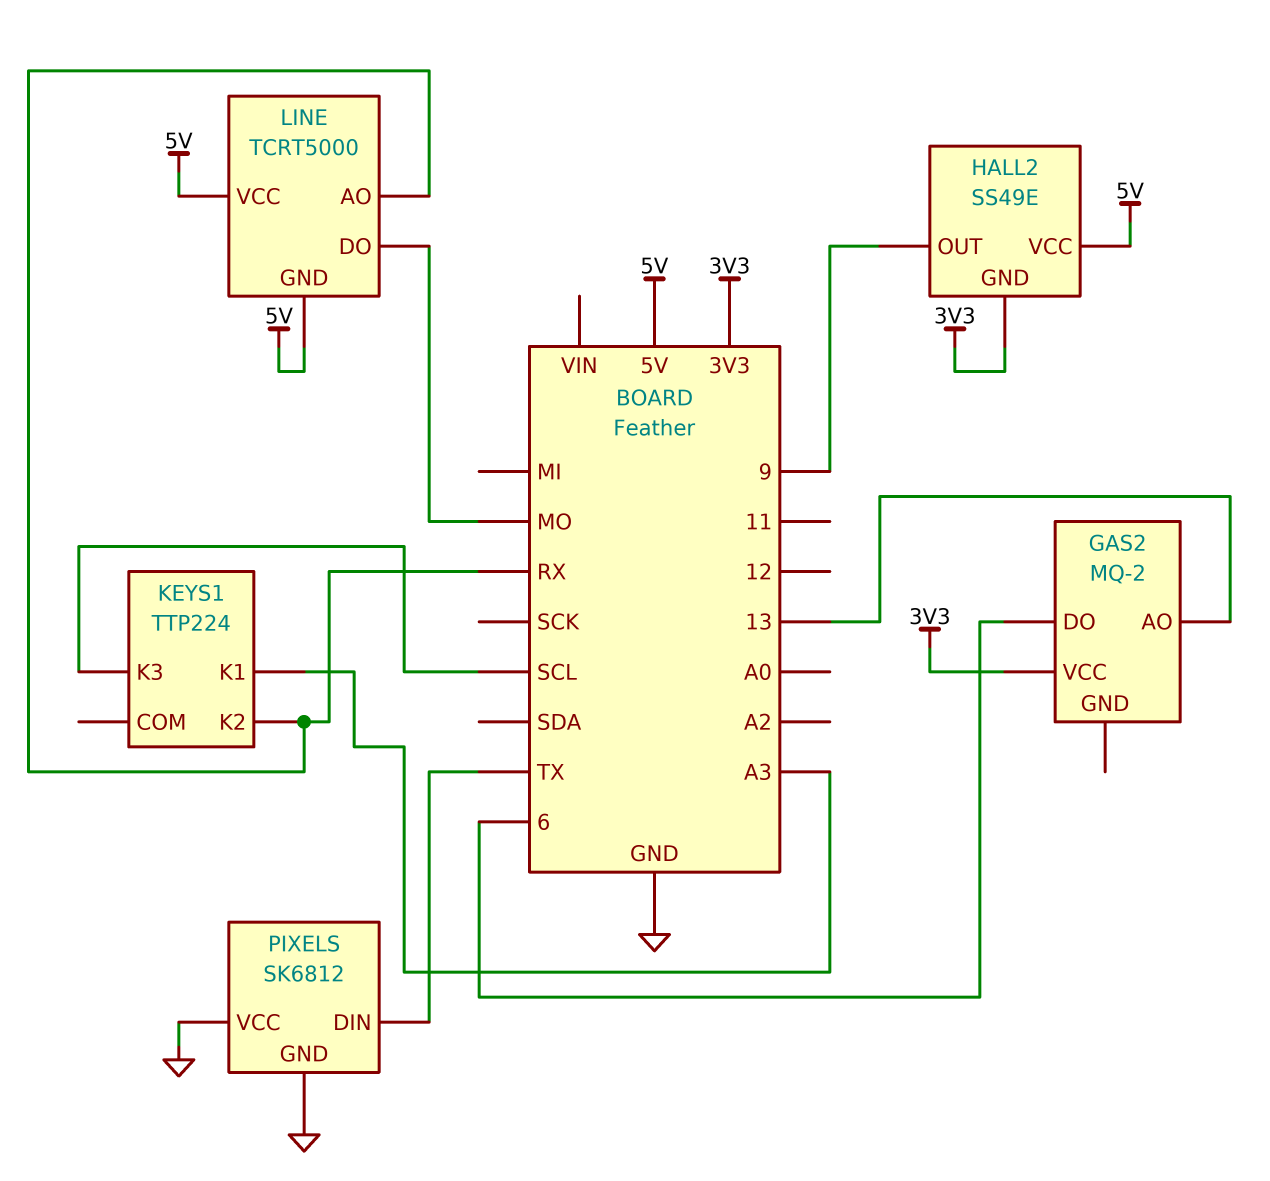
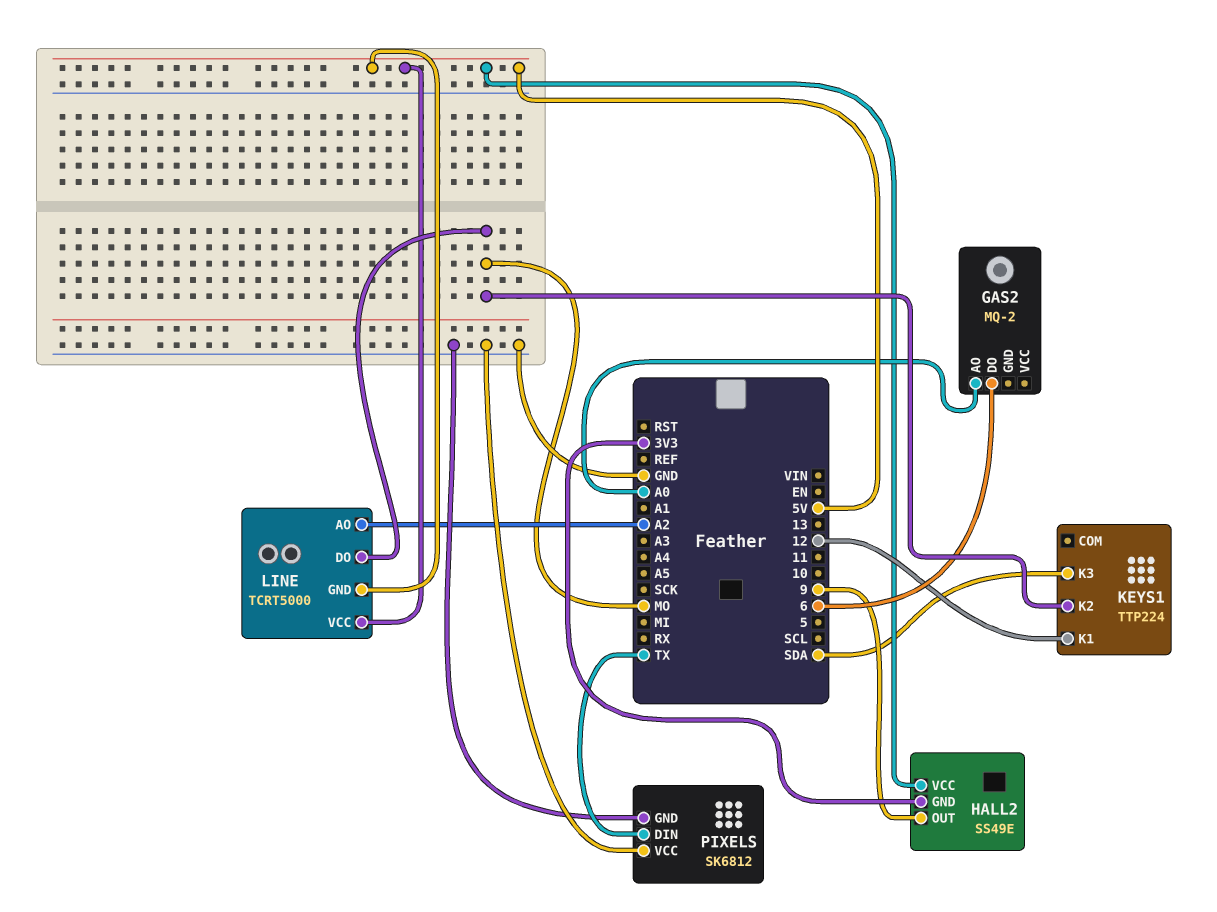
GAS2 pin AO: 13 -> A0
GAS2 pin VCC: 3V3 -> none
KEYS1 pin K1: A3 -> 12
KEYS1 pin K2: RX -> MO
KEYS1 pin K3: SCL -> SDA
LINE pin AO: RX -> A2

